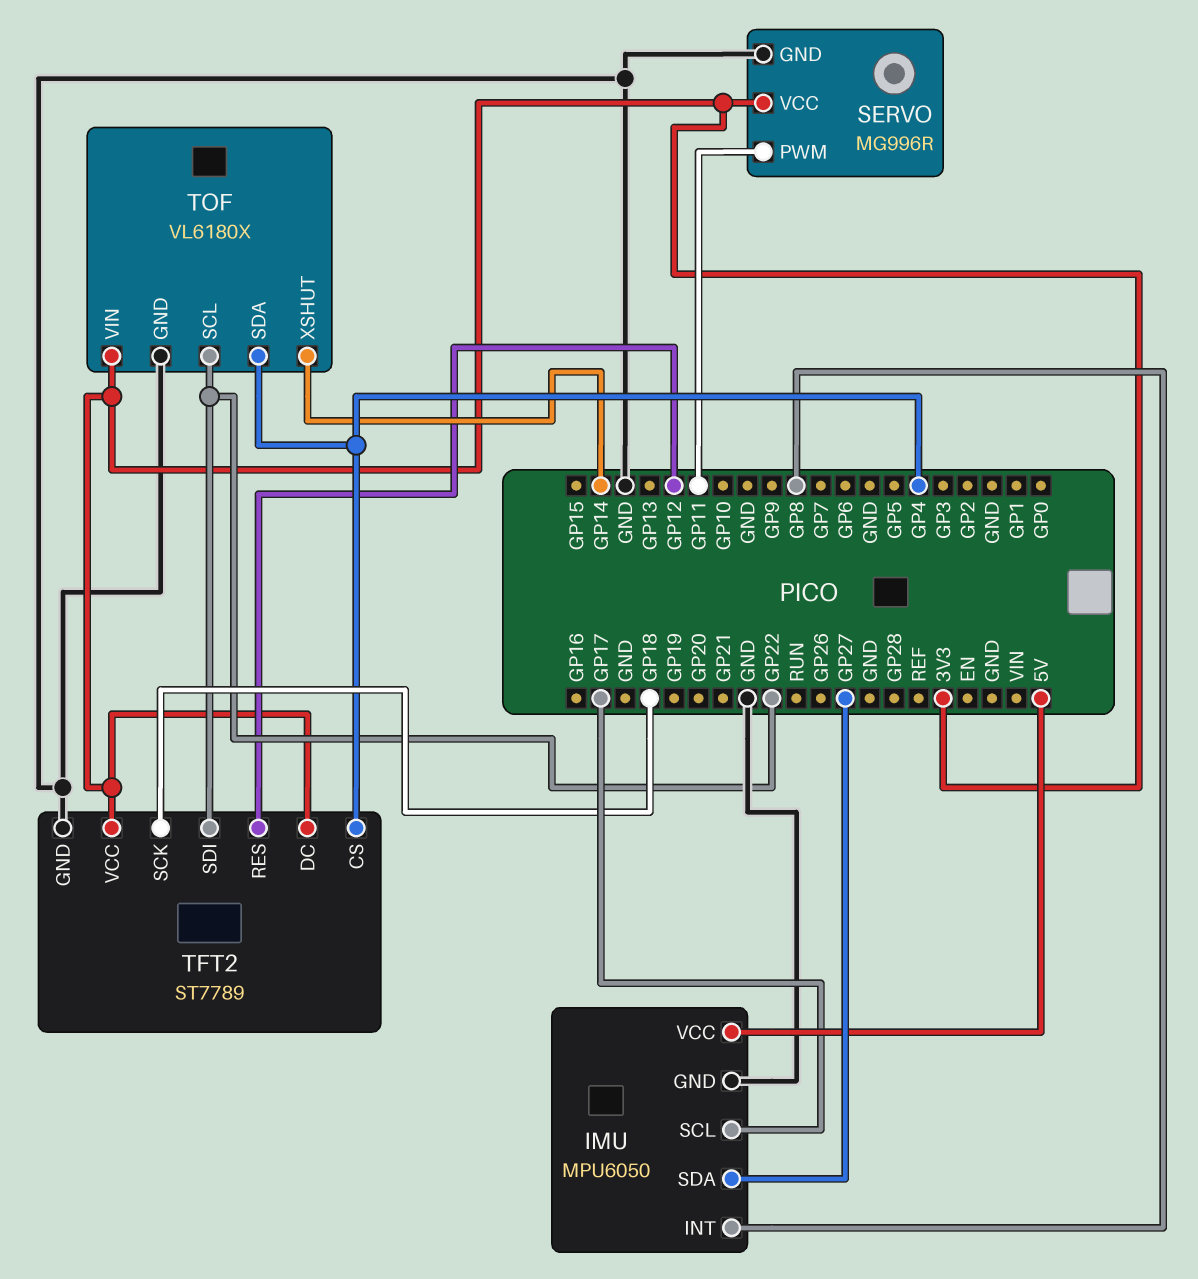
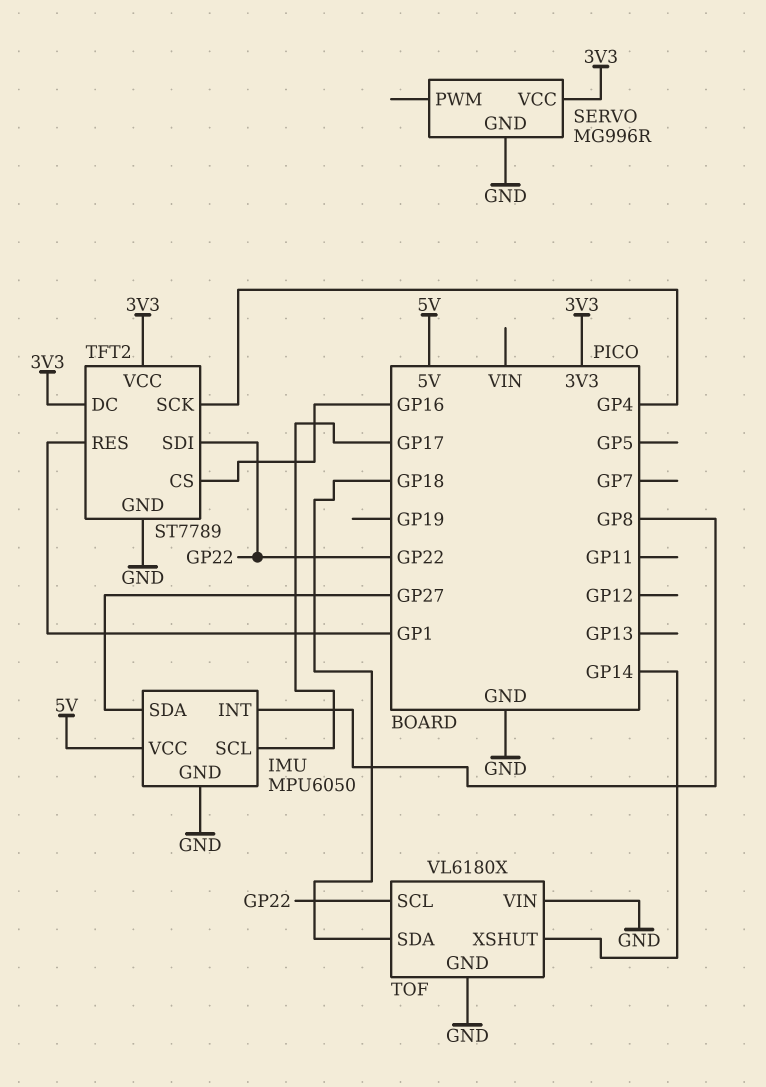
SERVO pin PWM: GP11 -> none
TFT2 pin CS: GP4 -> GP16
TFT2 pin RES: GP12 -> GP1
TFT2 pin SCK: GP18 -> GP4
TOF pin SDA: GP4 -> GP18
TOF pin VIN: 3V3 -> GND

